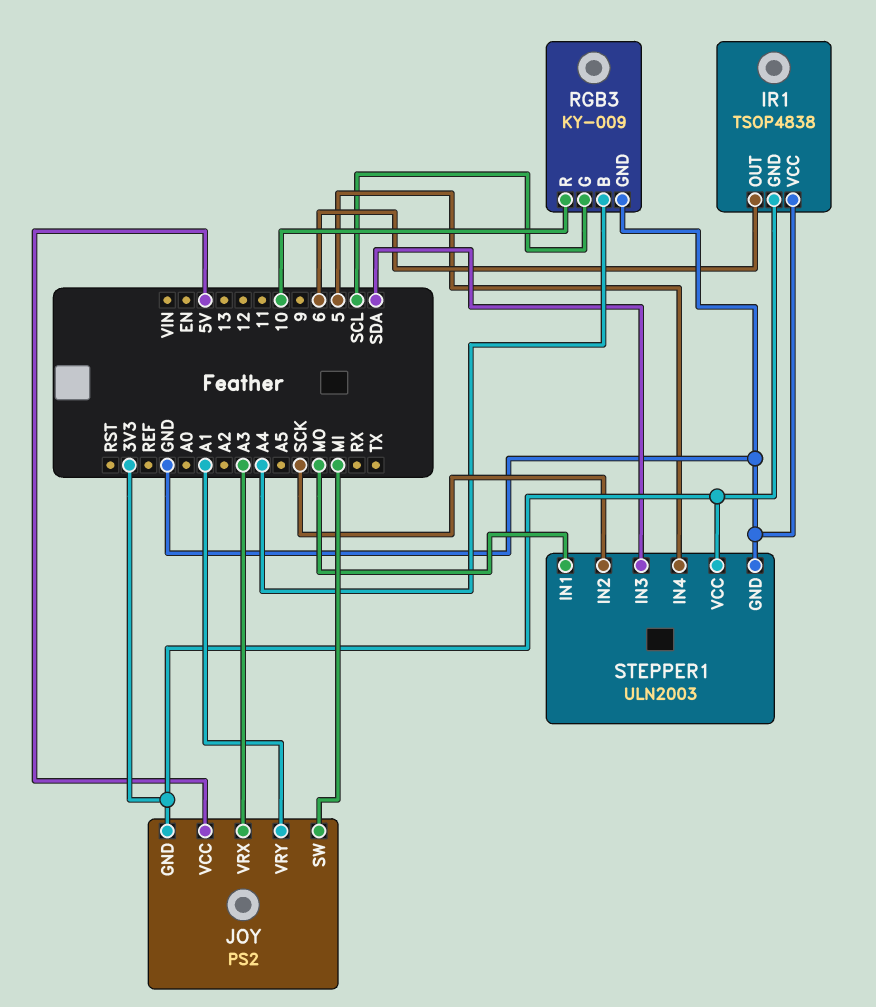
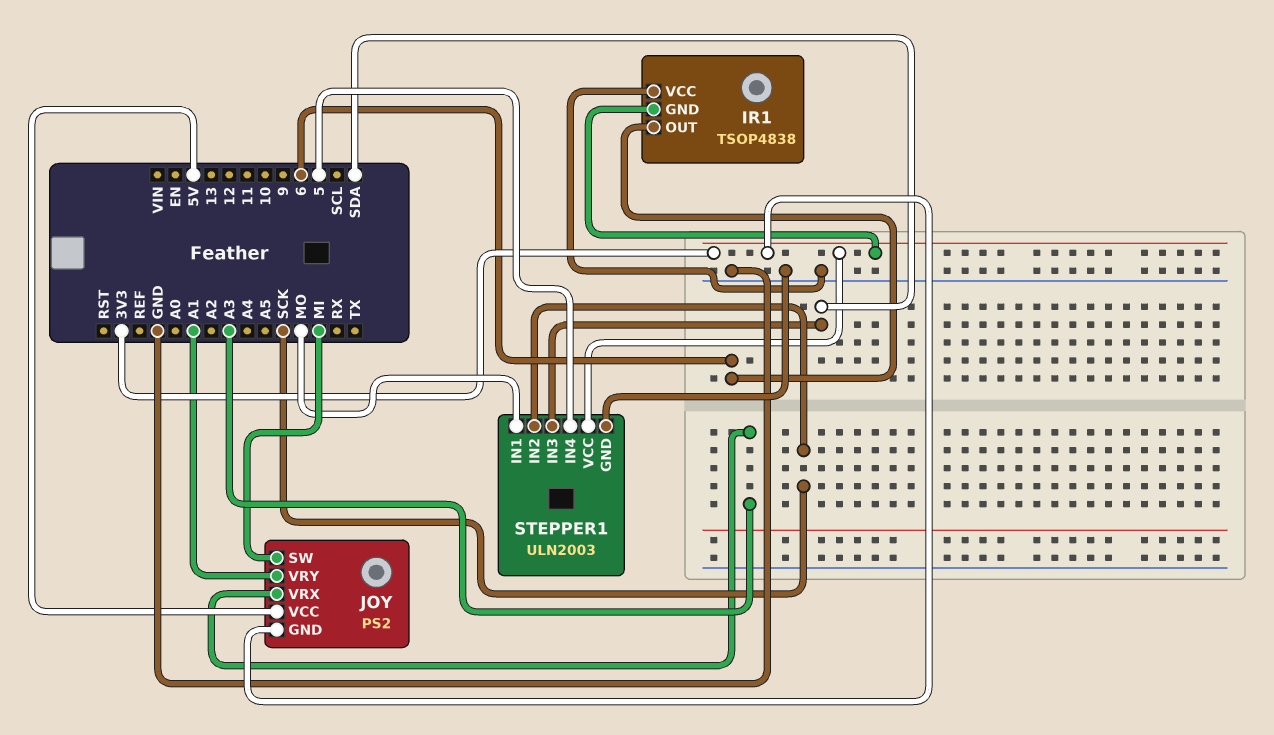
RGB3: KY-009 -> none
RGB3 pin B: A4 -> none
RGB3 pin G: SCL -> none
RGB3 pin GND: GND -> none
RGB3 pin R: 10 -> none

